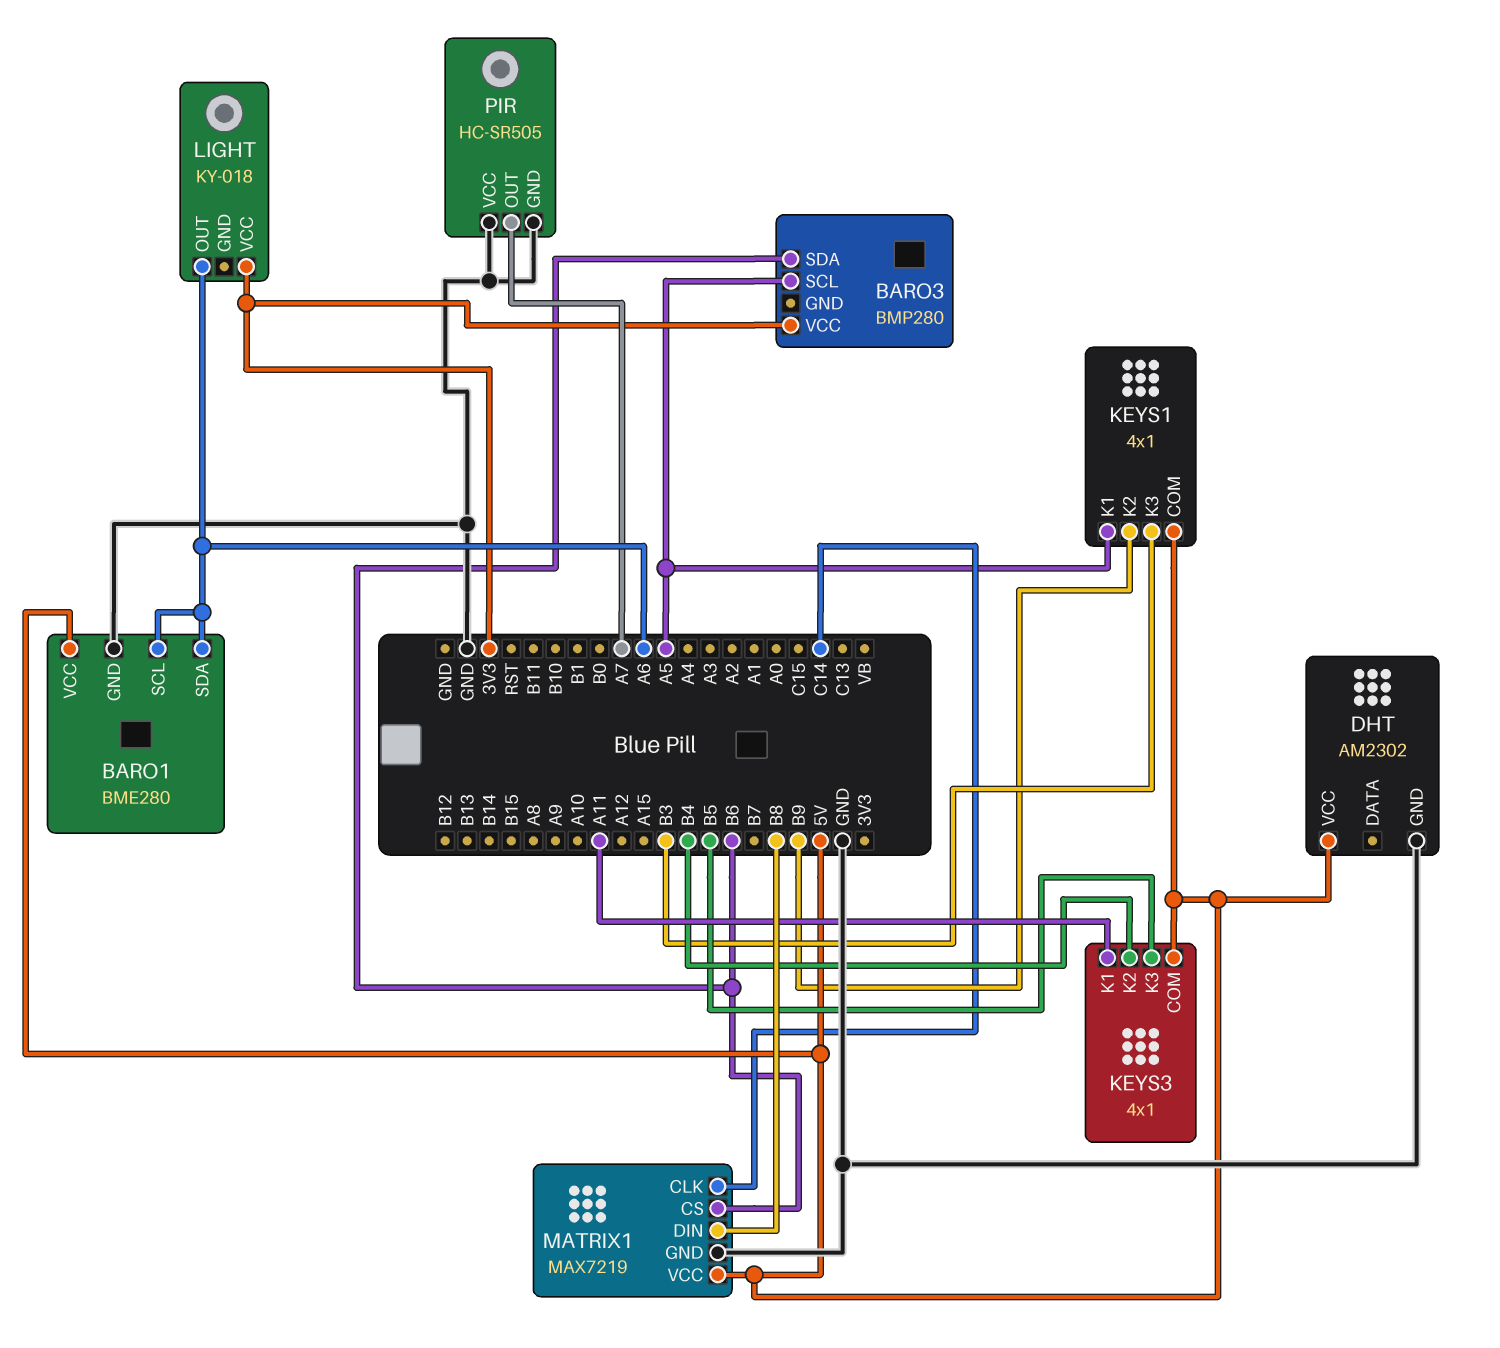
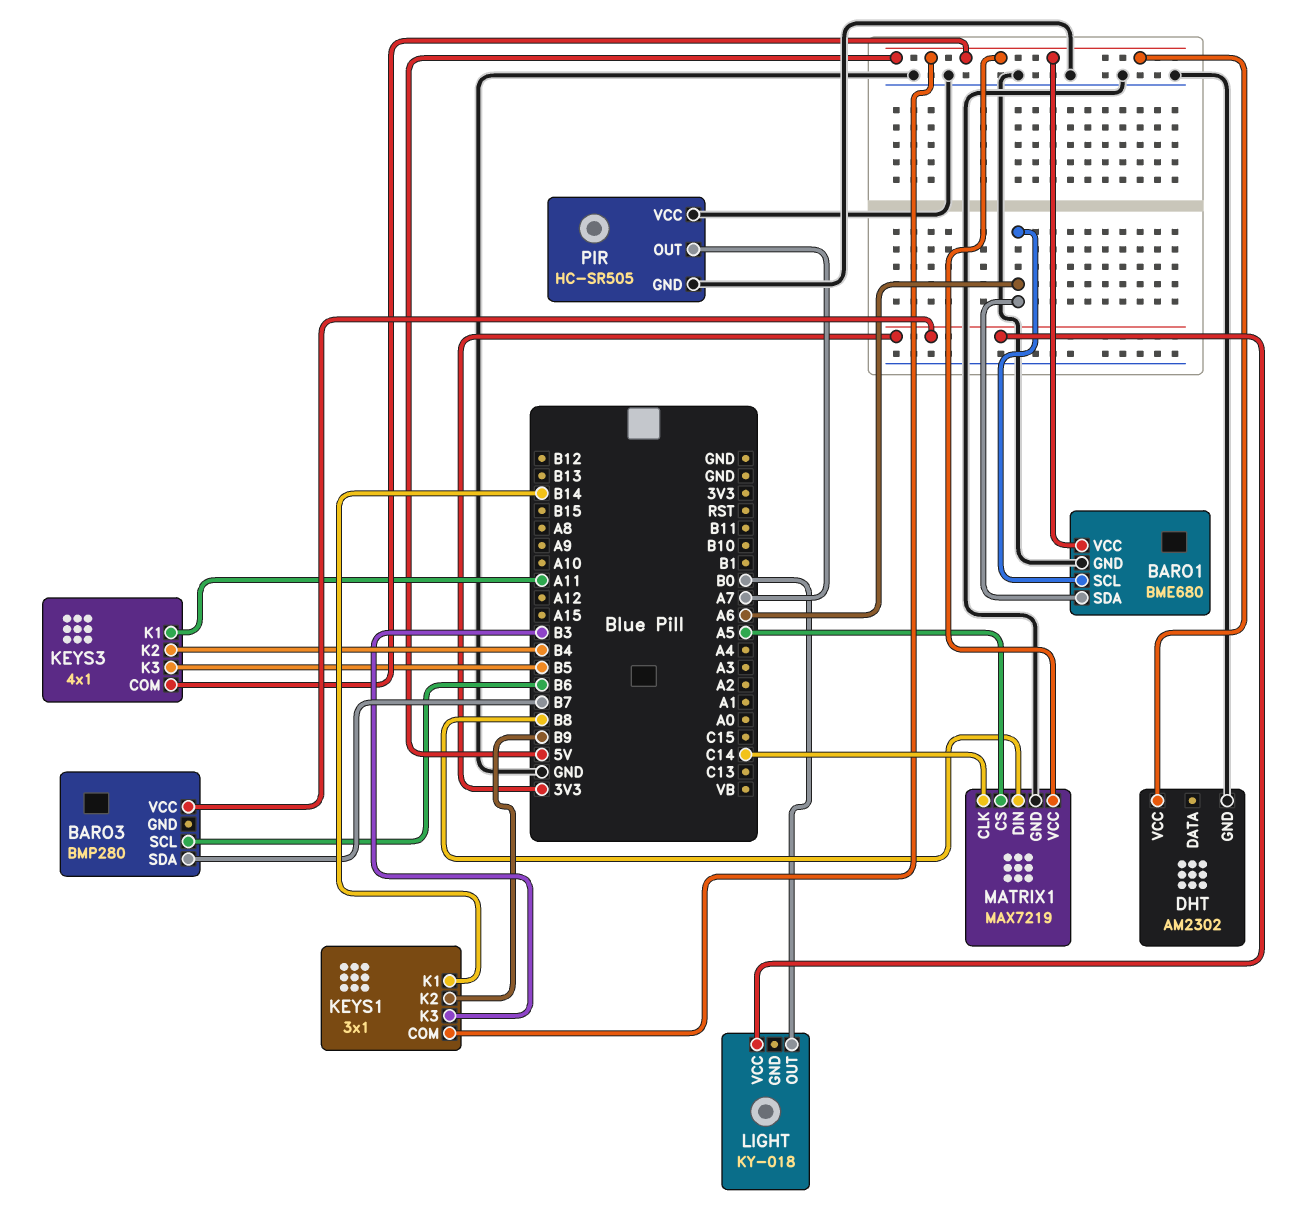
BARO1: BME280 -> BME680
BARO3 pin SCL: A5 -> B6
BARO3 pin SDA: B6 -> B7
KEYS1: 4x1 -> 3x1
KEYS1 pin K1: A5 -> B14
LIGHT pin OUT: A6 -> B0
MATRIX1 pin CS: B6 -> A5

